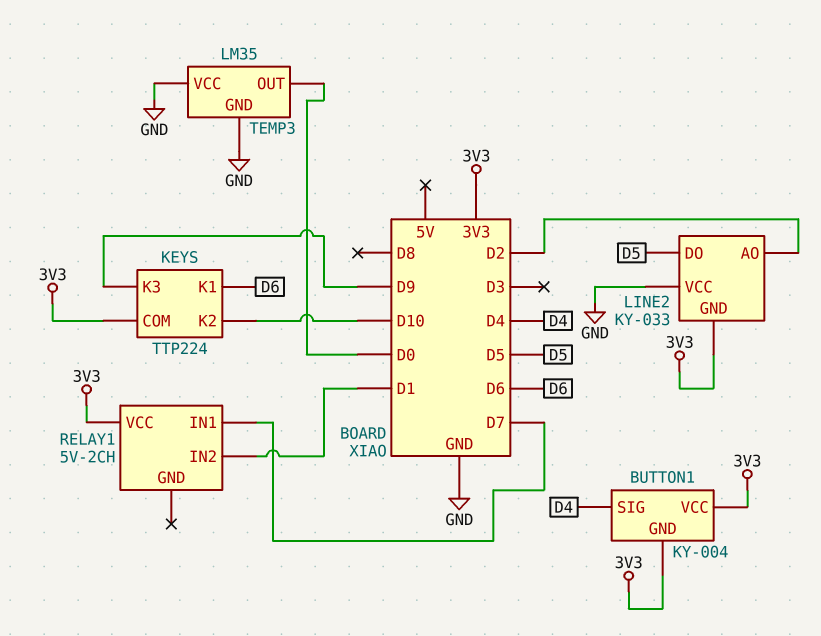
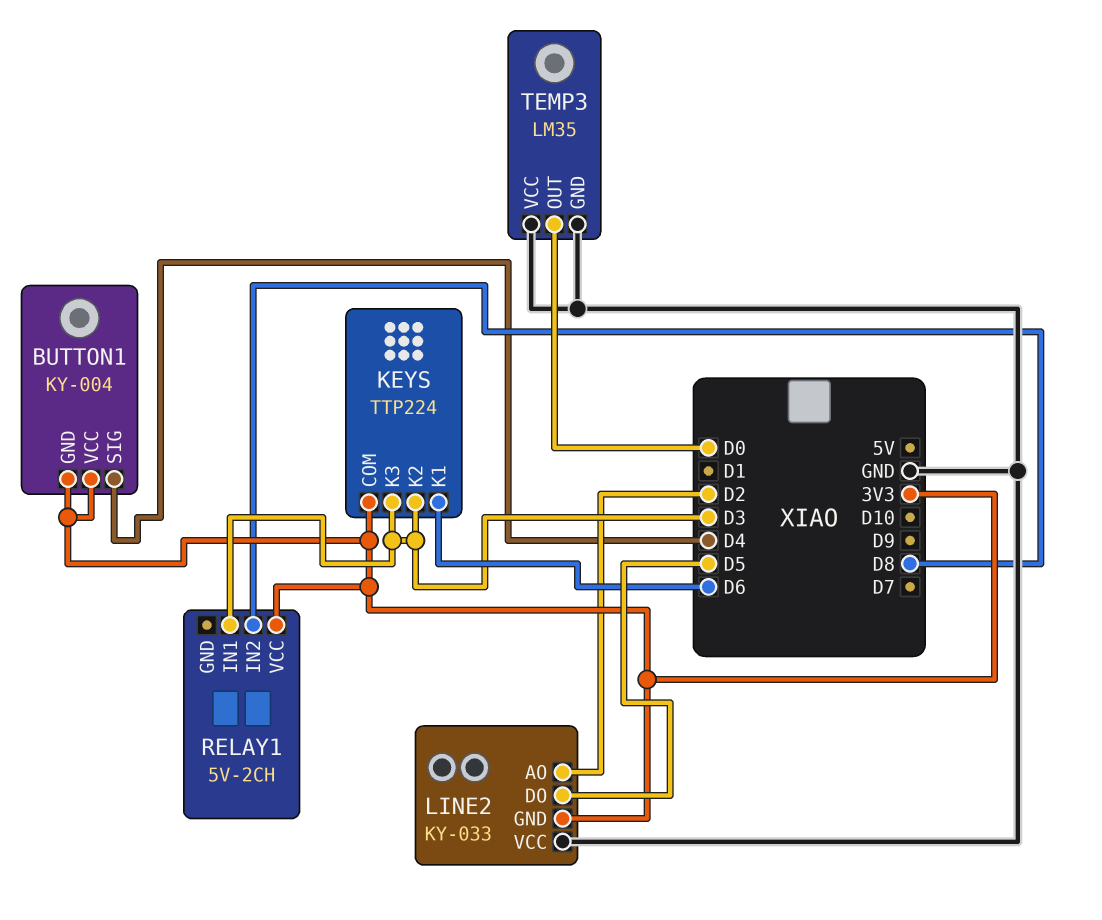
KEYS pin K2: D10 -> D3
KEYS pin K3: D9 -> D3
RELAY1 pin IN1: D7 -> D3
RELAY1 pin IN2: D1 -> D8

